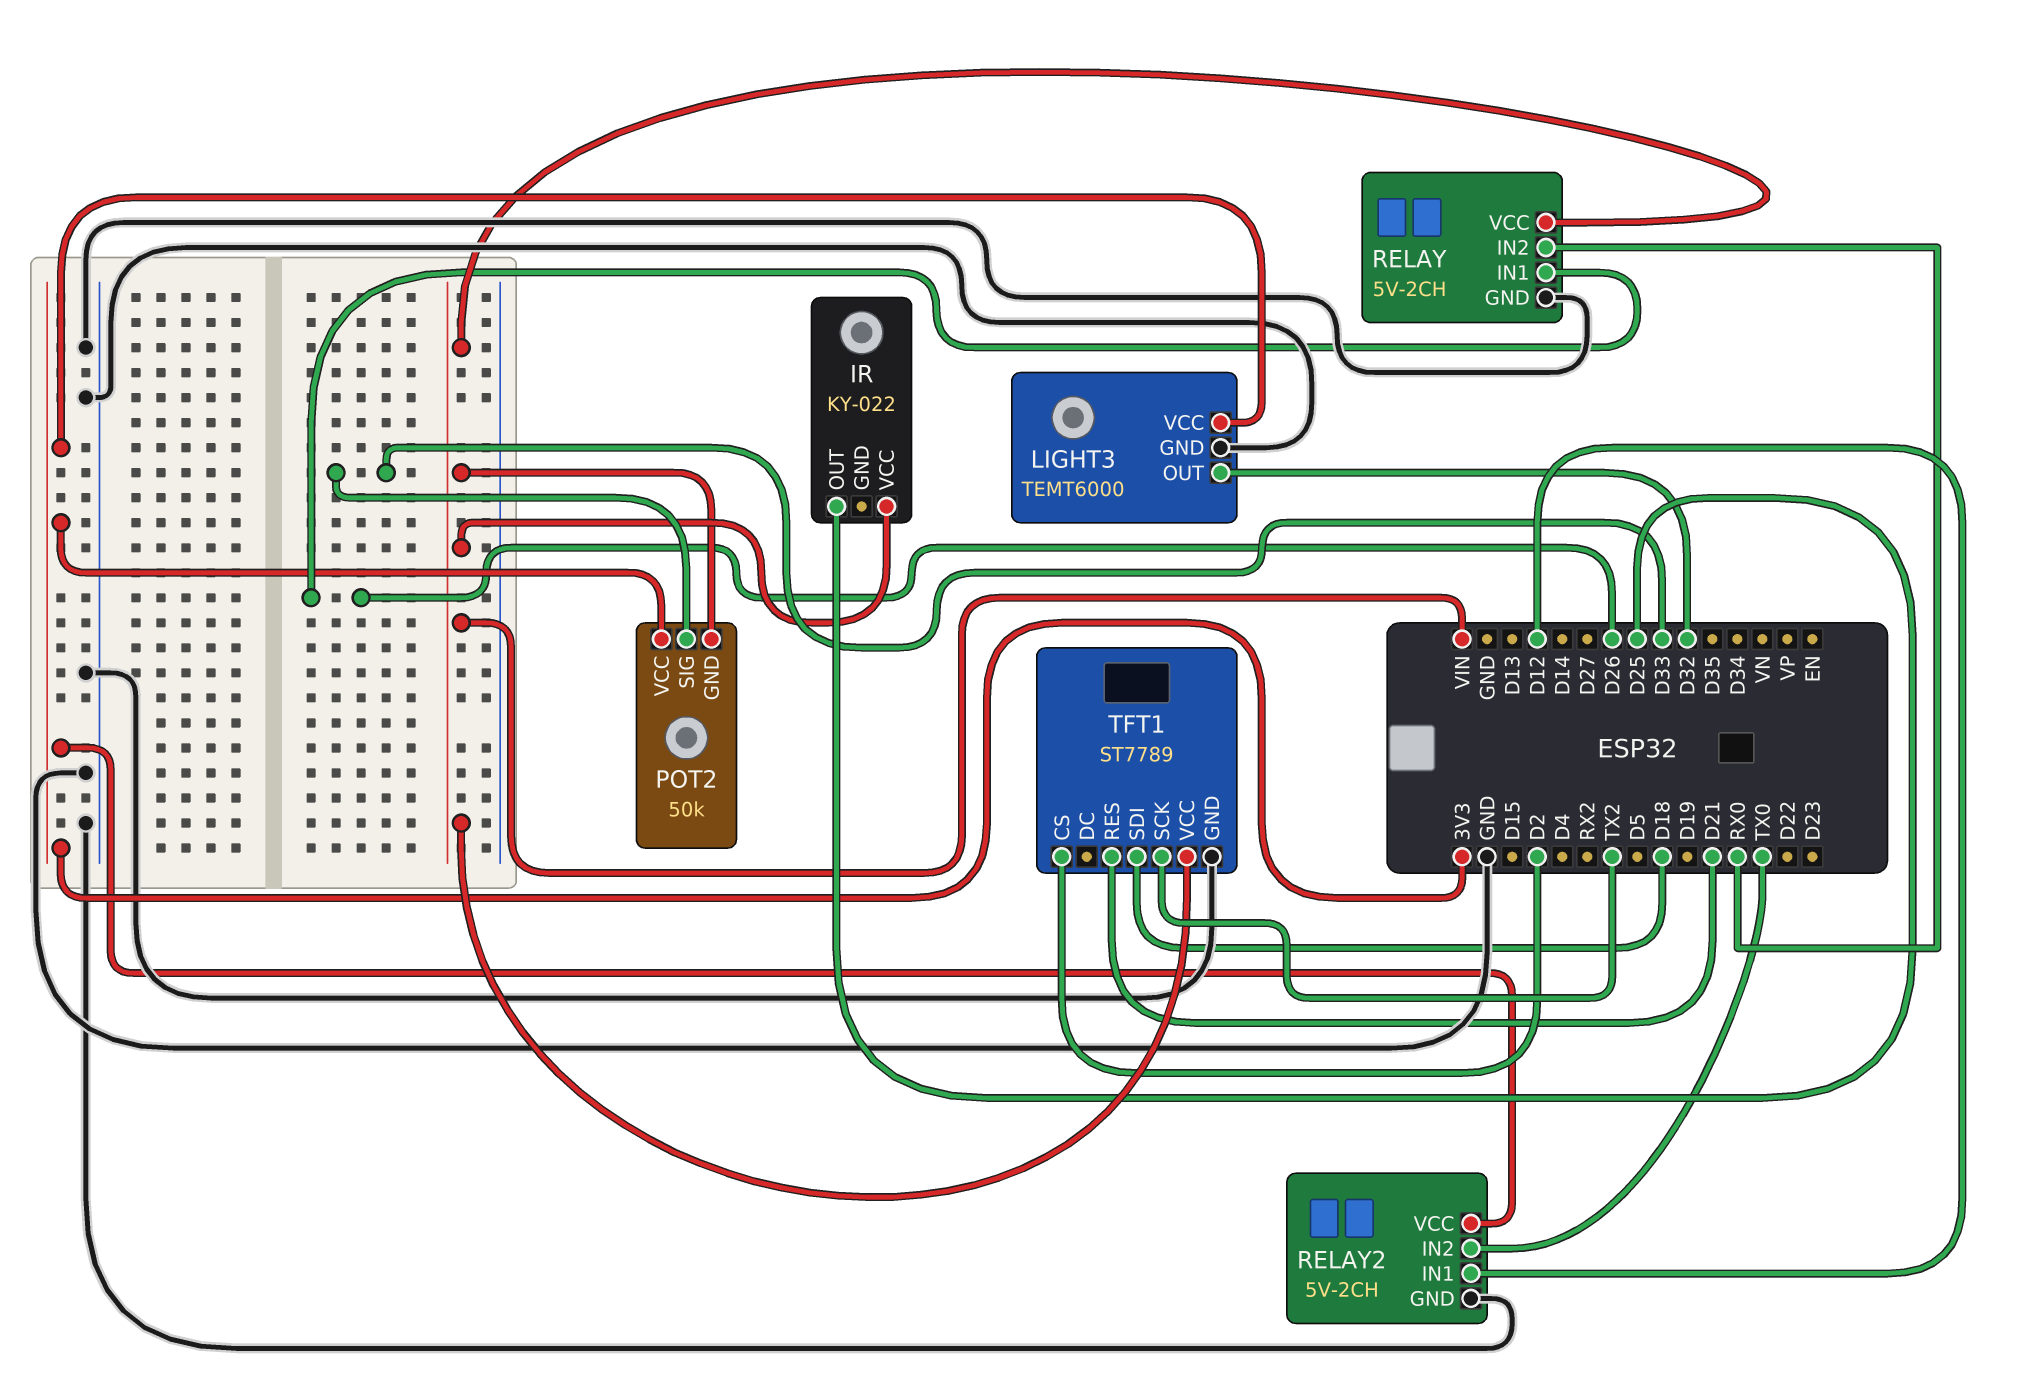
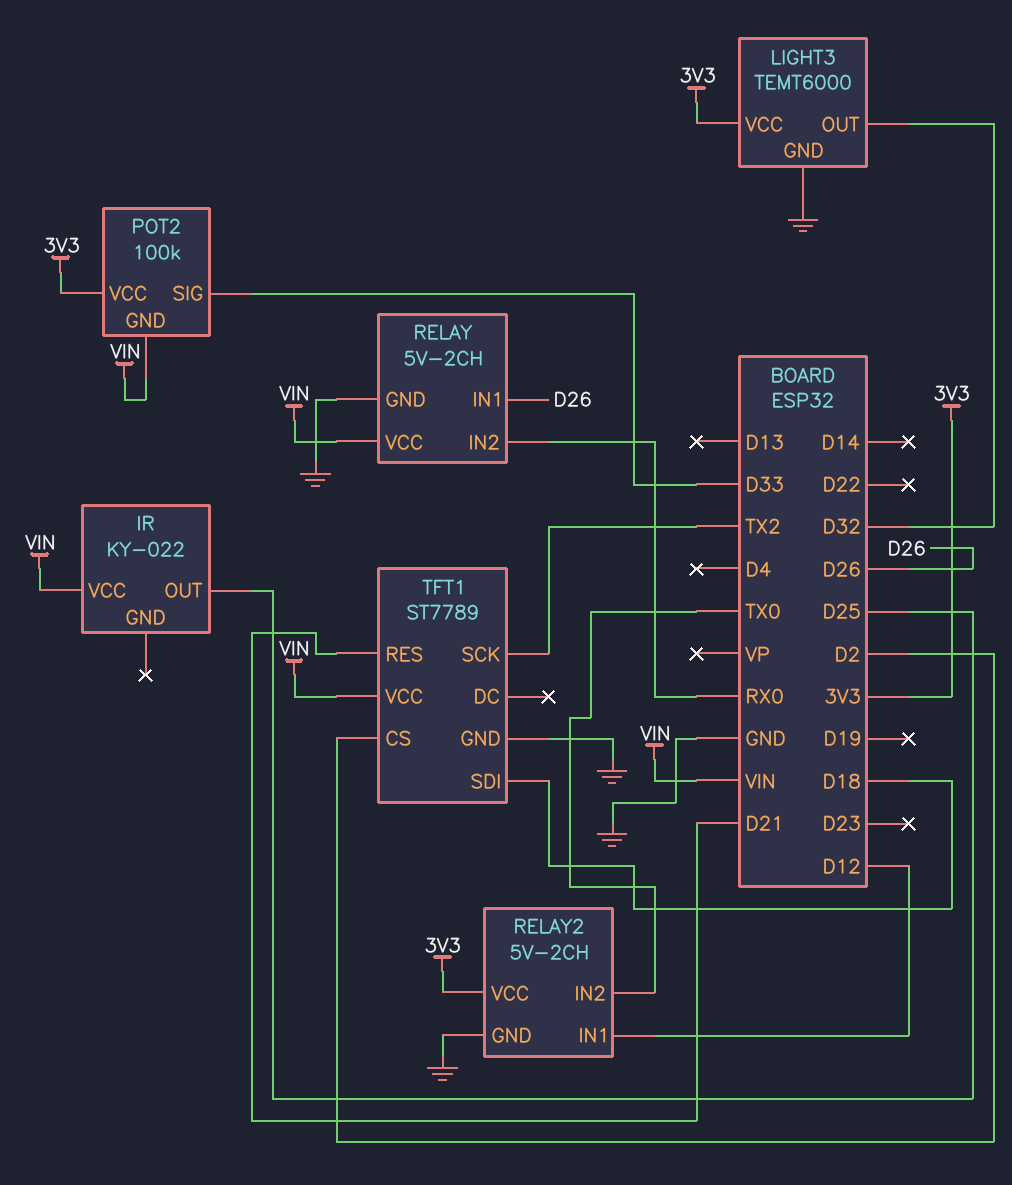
POT2: 50k -> 100k

